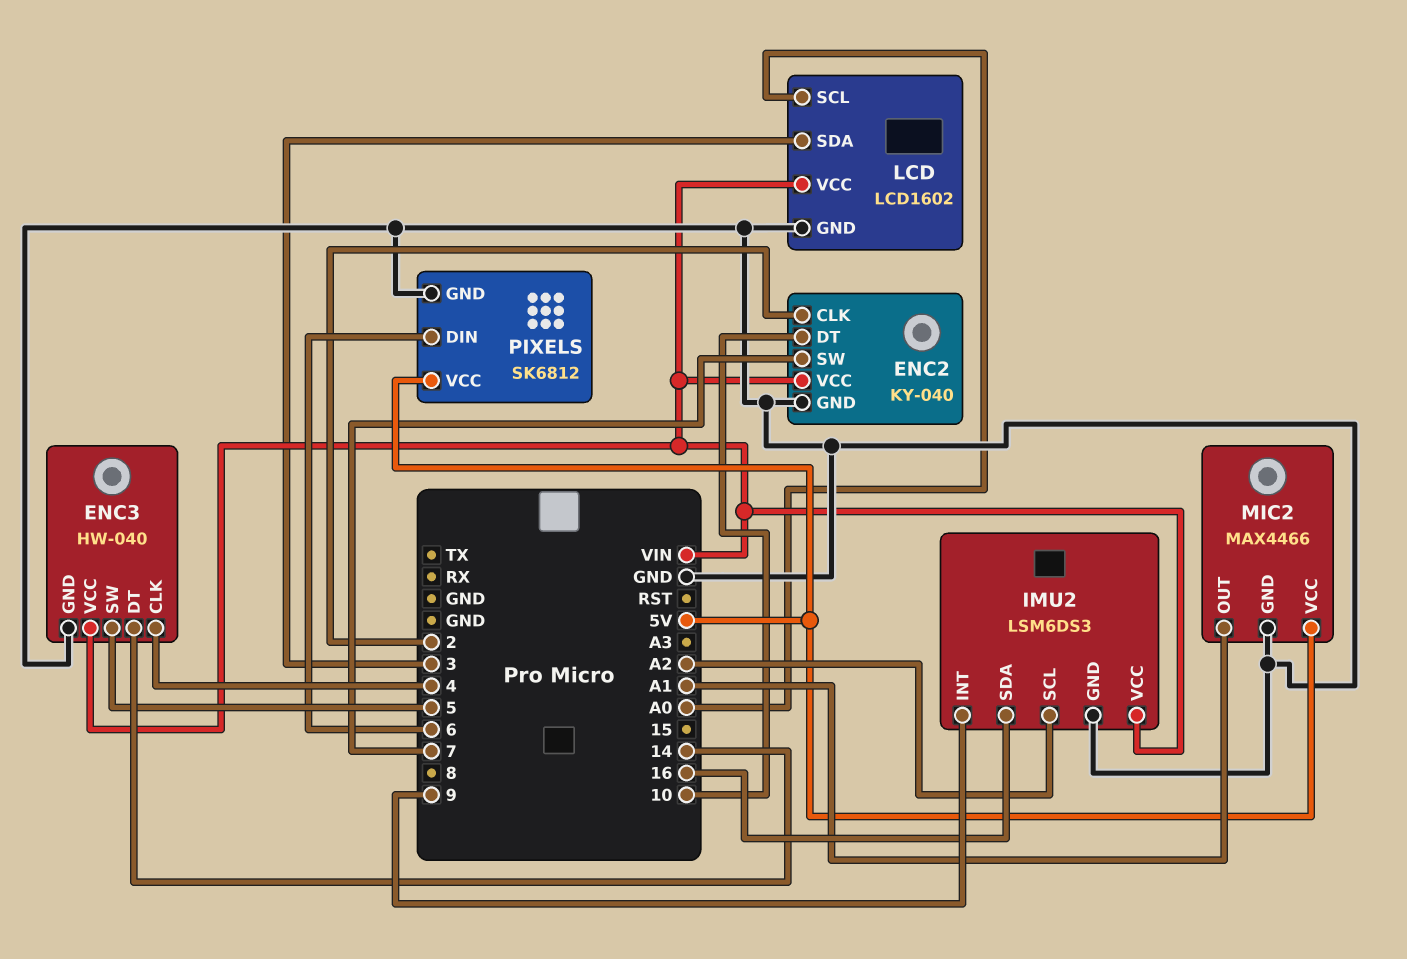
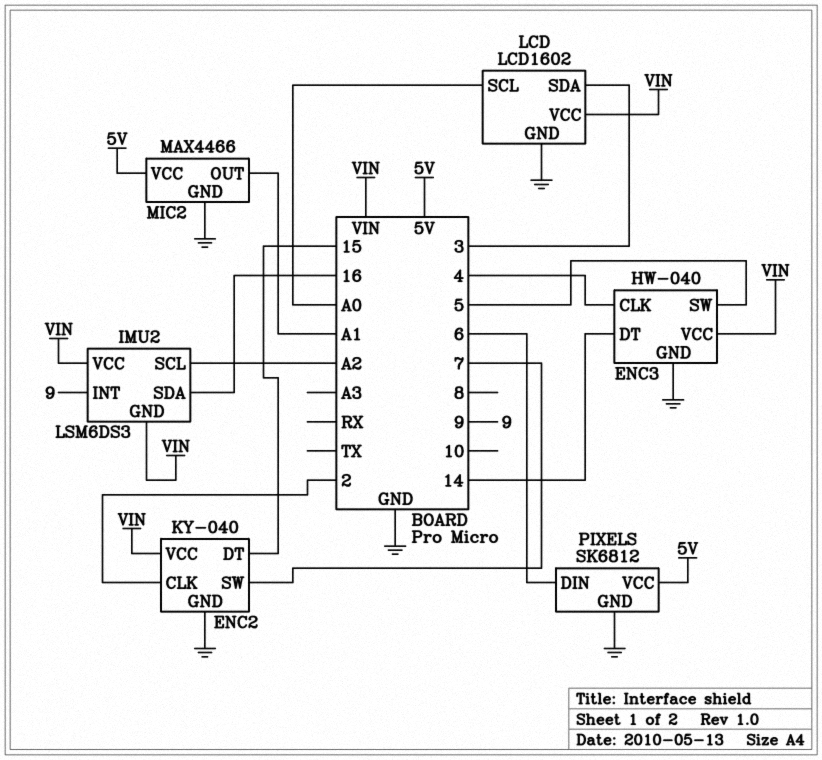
ENC2 pin DT: 10 -> 15
IMU2 pin GND: GND -> VIN

